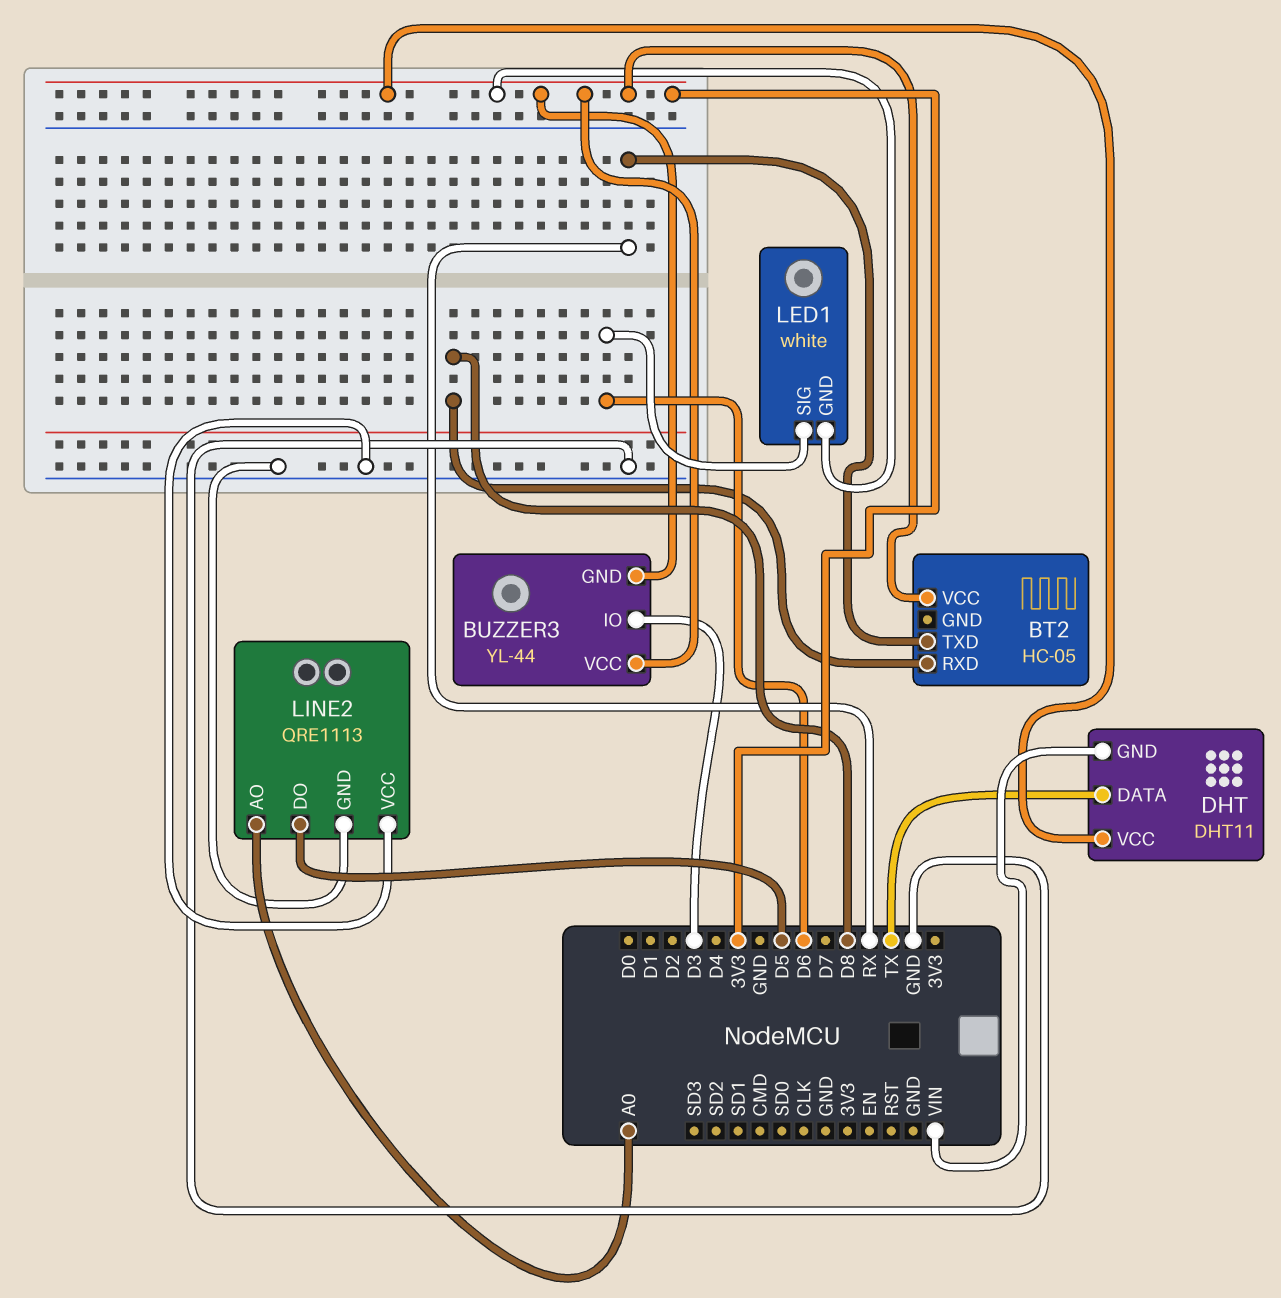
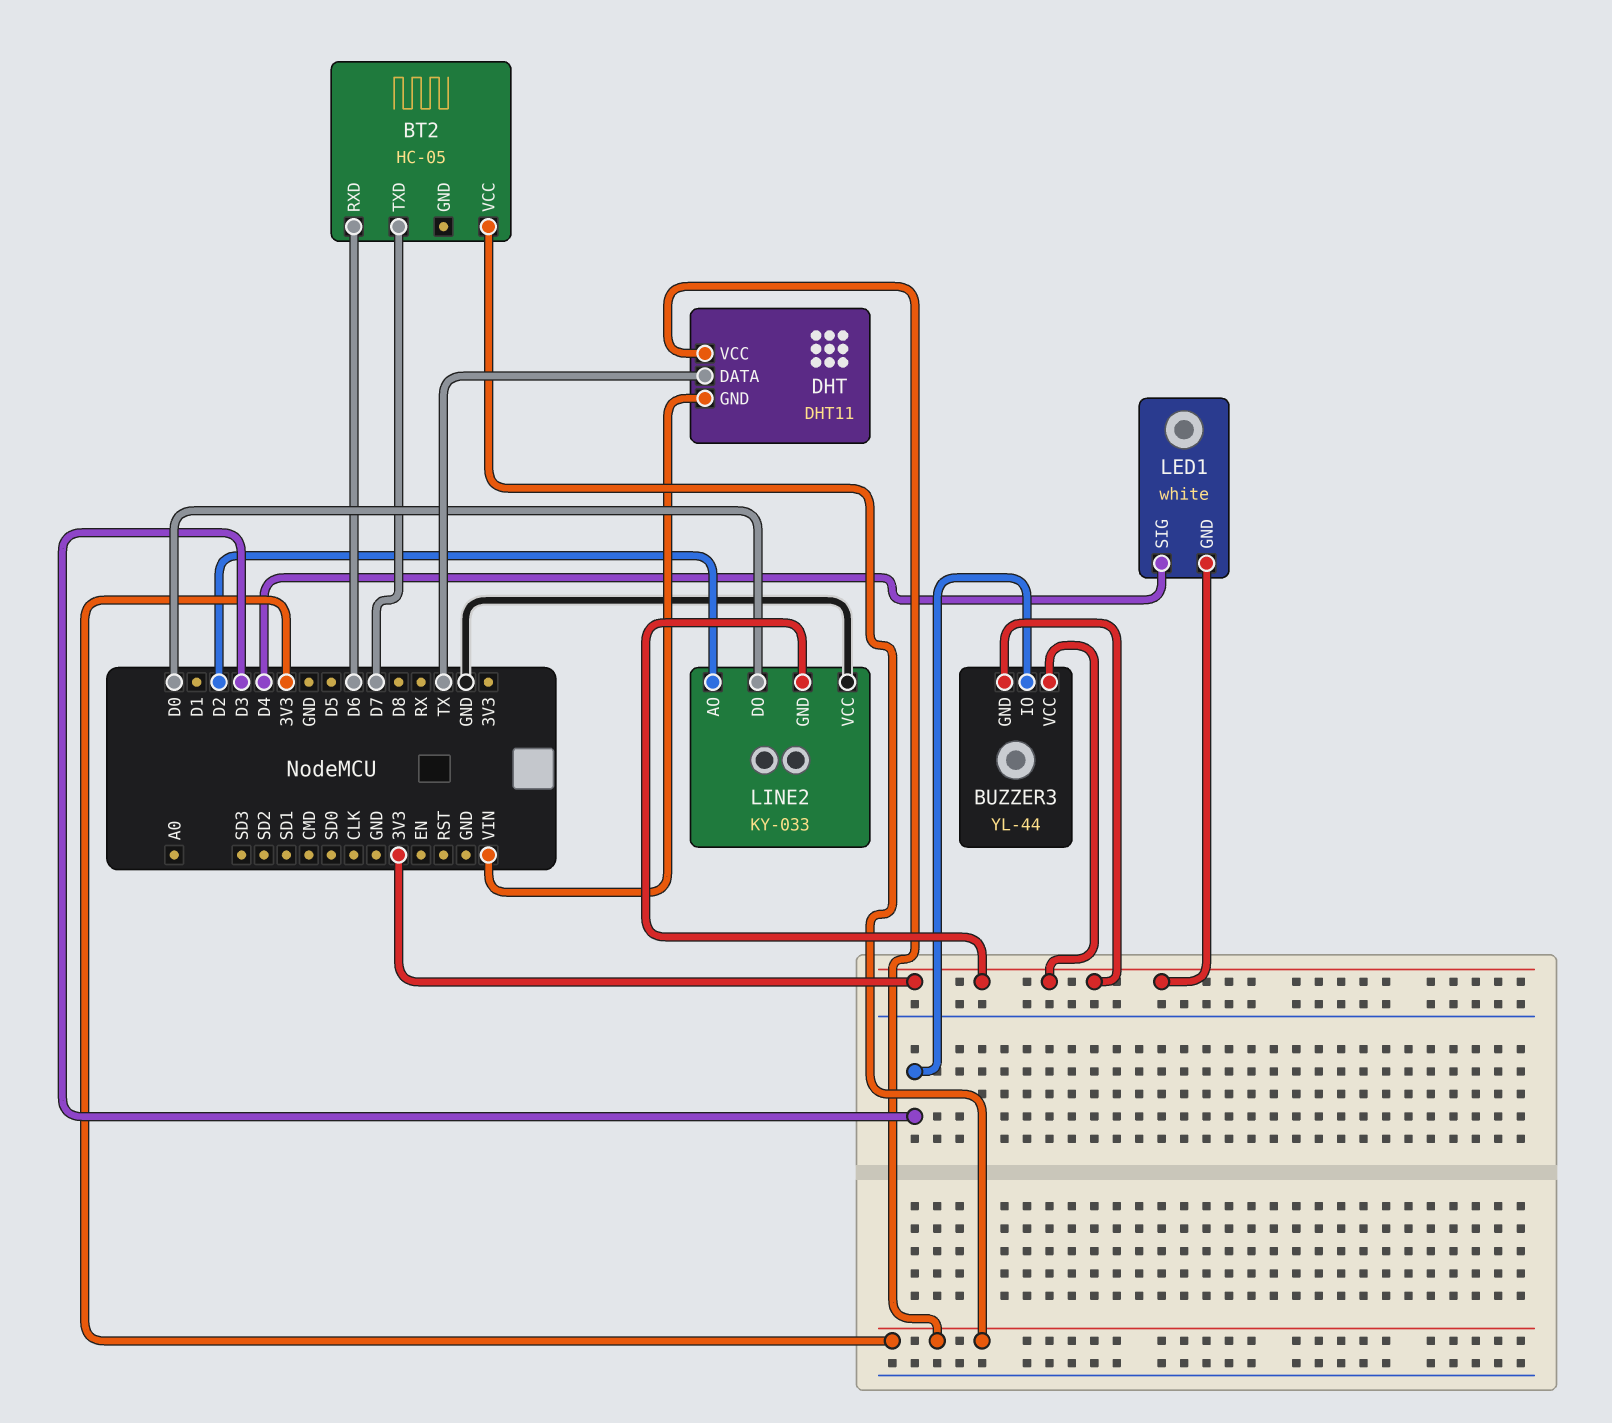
BT2 pin RXD: D8 -> D6
BT2 pin TXD: RX -> D7
LED1 pin SIG: D6 -> D4
LINE2: QRE1113 -> KY-033
LINE2 pin AO: A0 -> D2
LINE2 pin DO: D5 -> D0
LINE2 pin GND: GND -> 3V3

